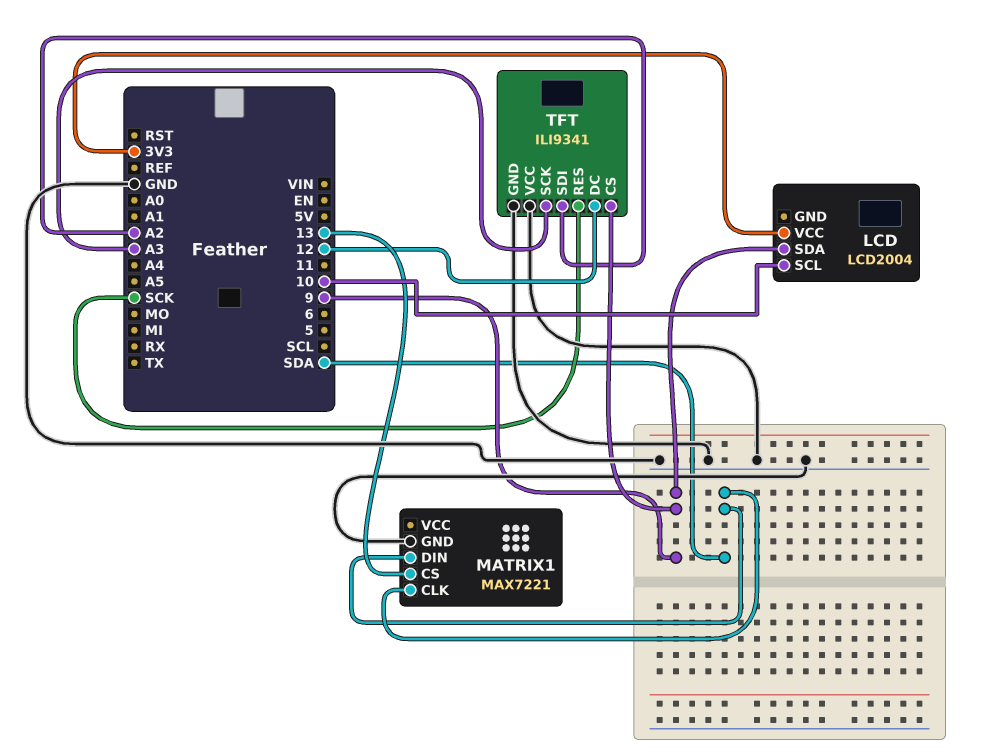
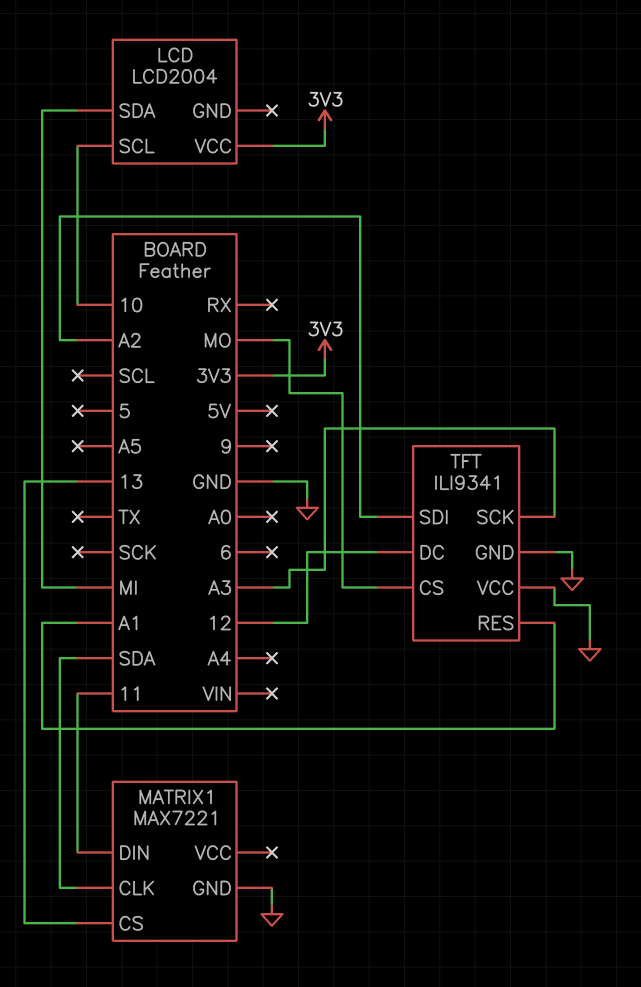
LCD pin SDA: 9 -> MI
MATRIX1 pin DIN: SDA -> 11
TFT pin CS: 9 -> MO
TFT pin RES: SCK -> A1

